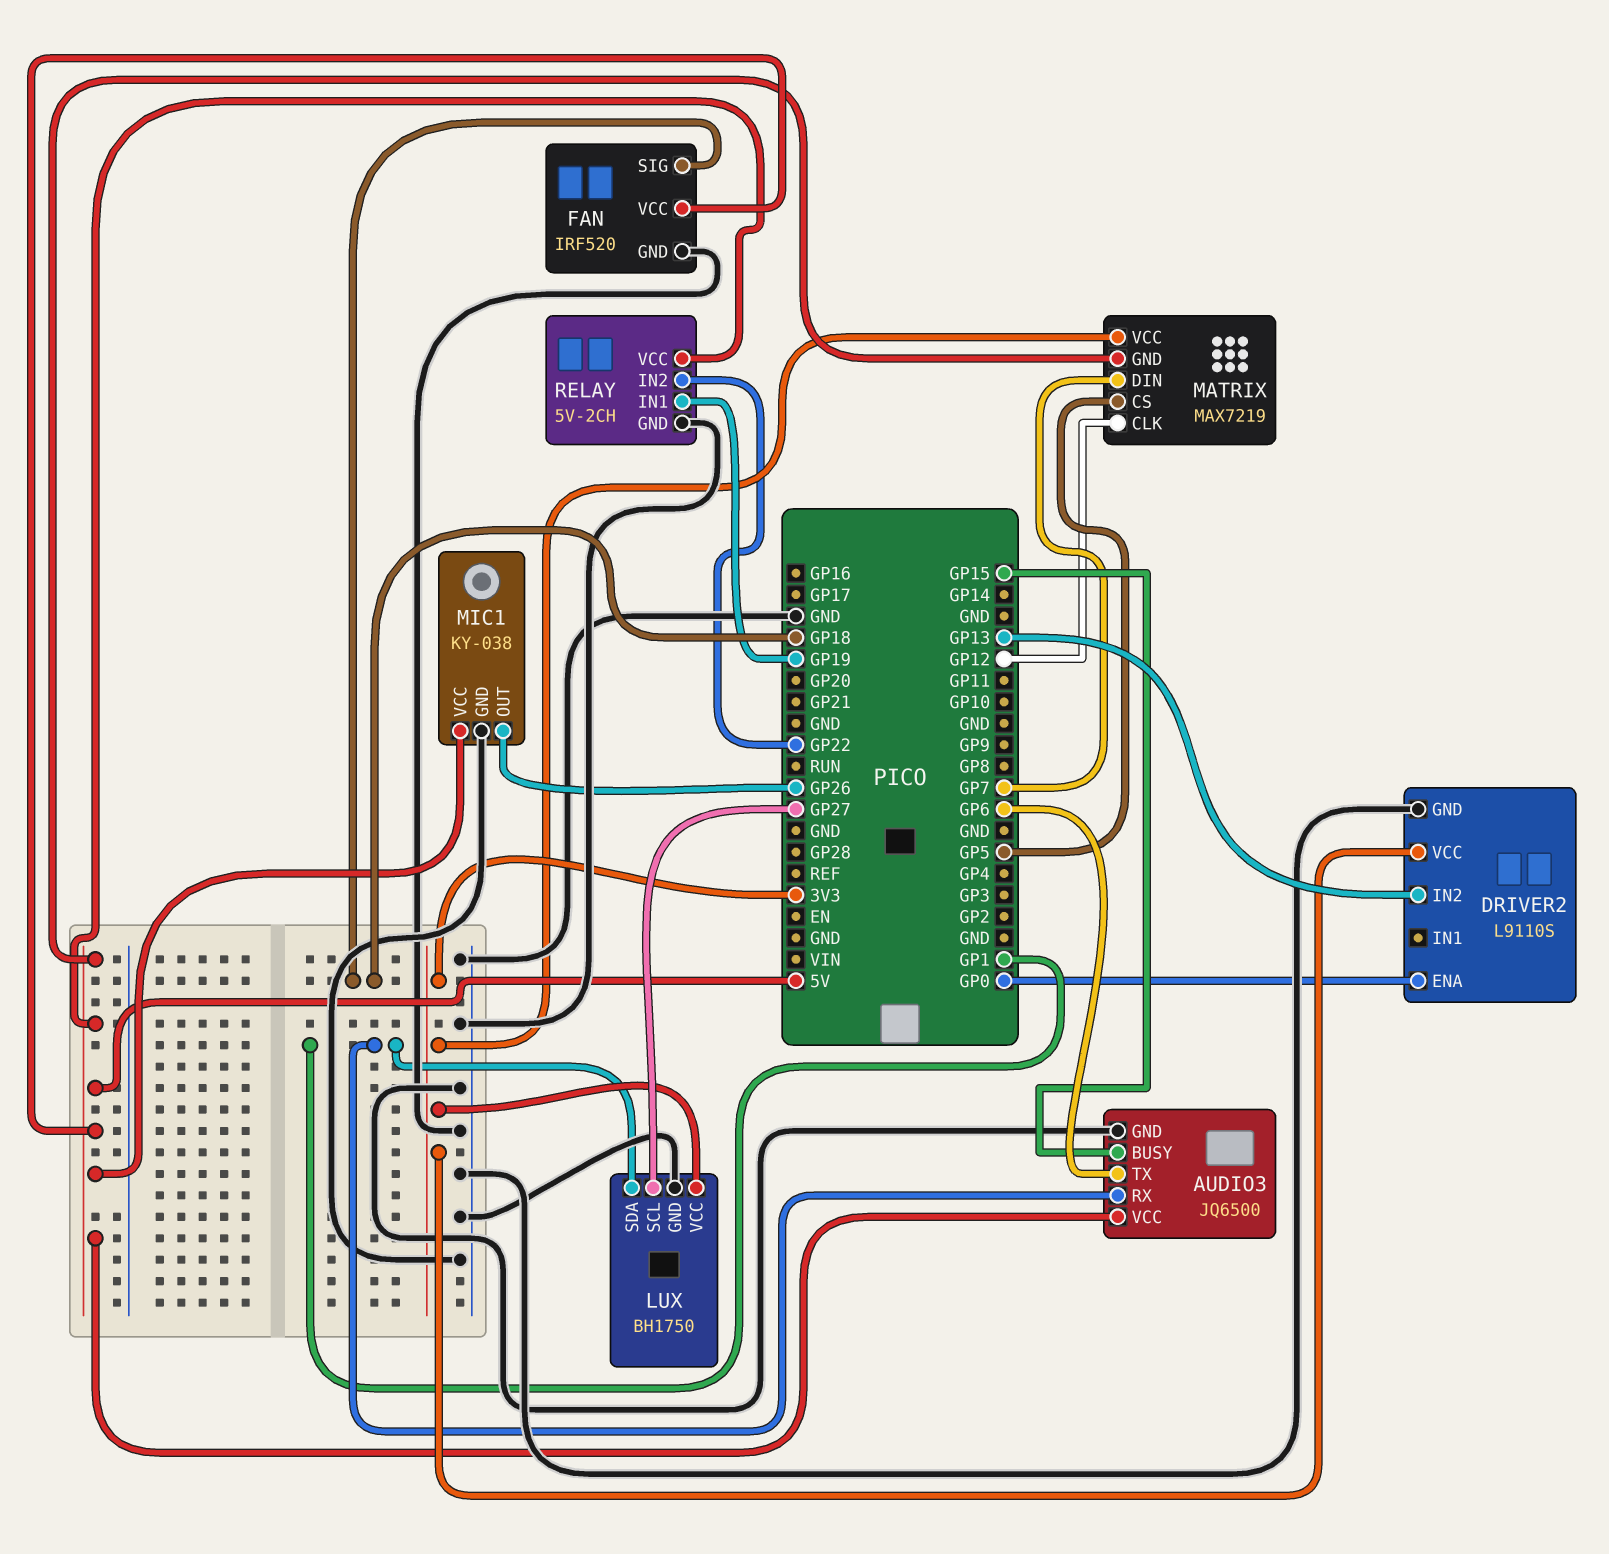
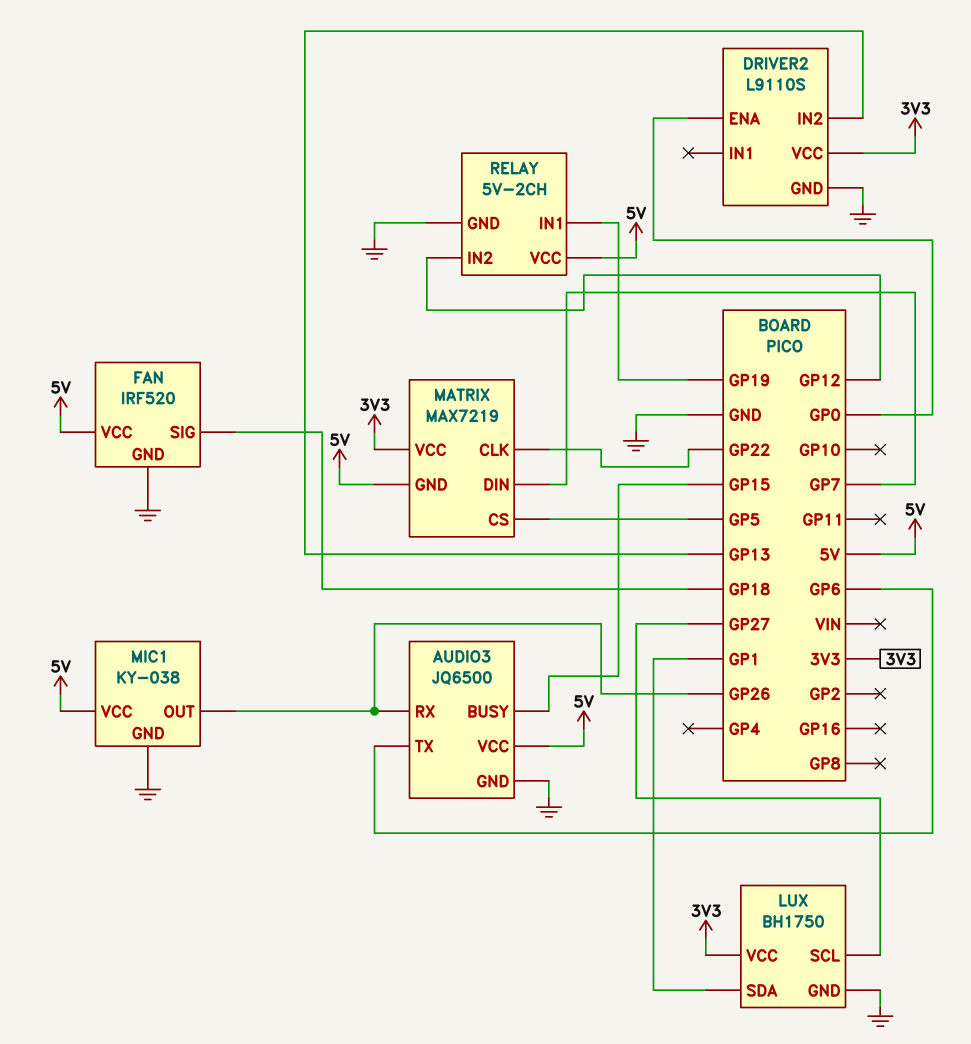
AUDIO3 pin RX: GP1 -> GP26
MATRIX pin CLK: GP12 -> GP22
RELAY pin IN2: GP22 -> GP12

